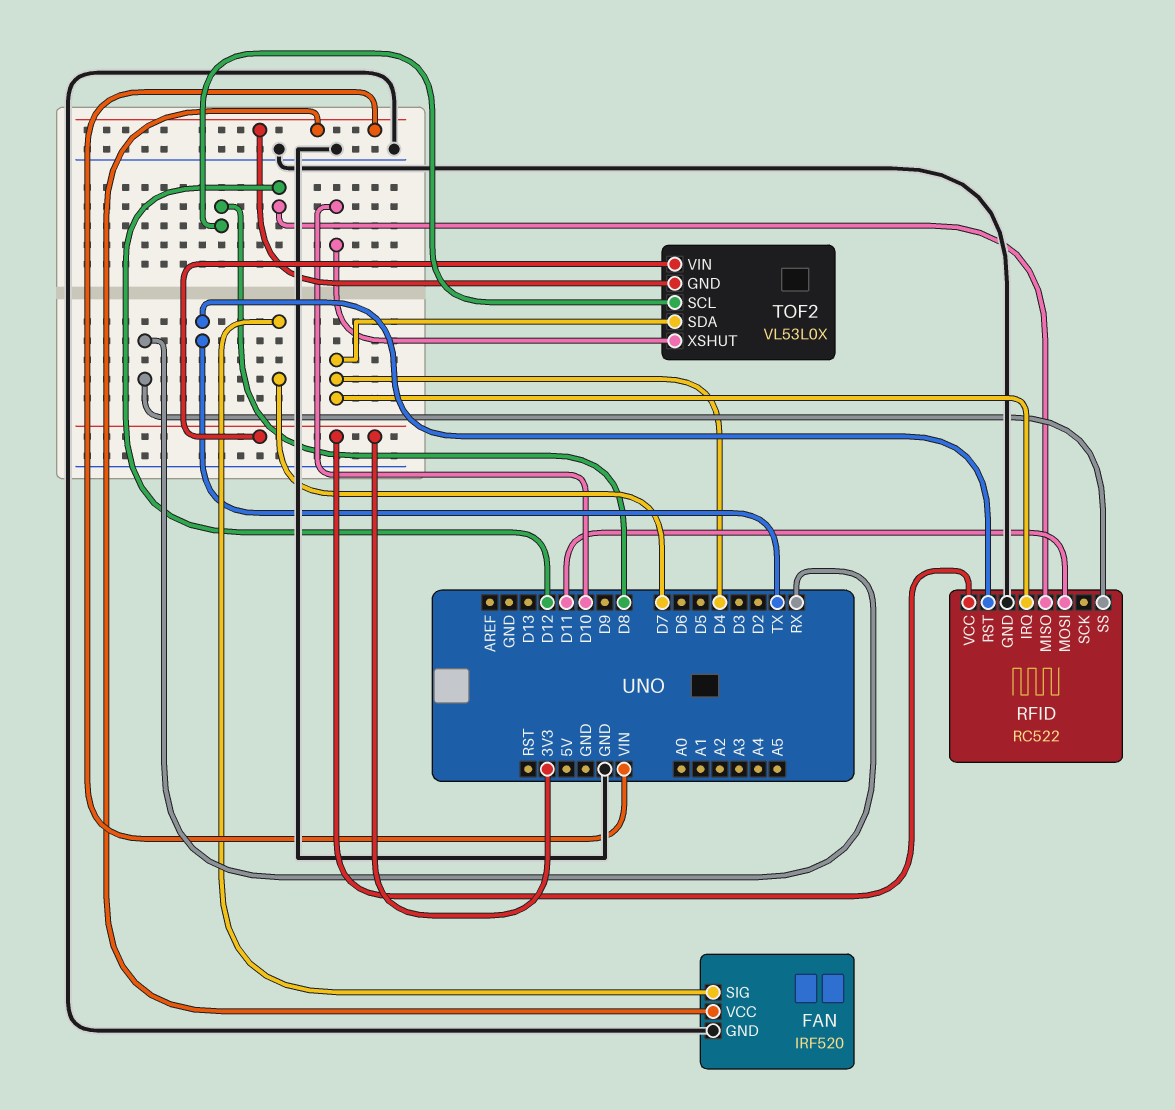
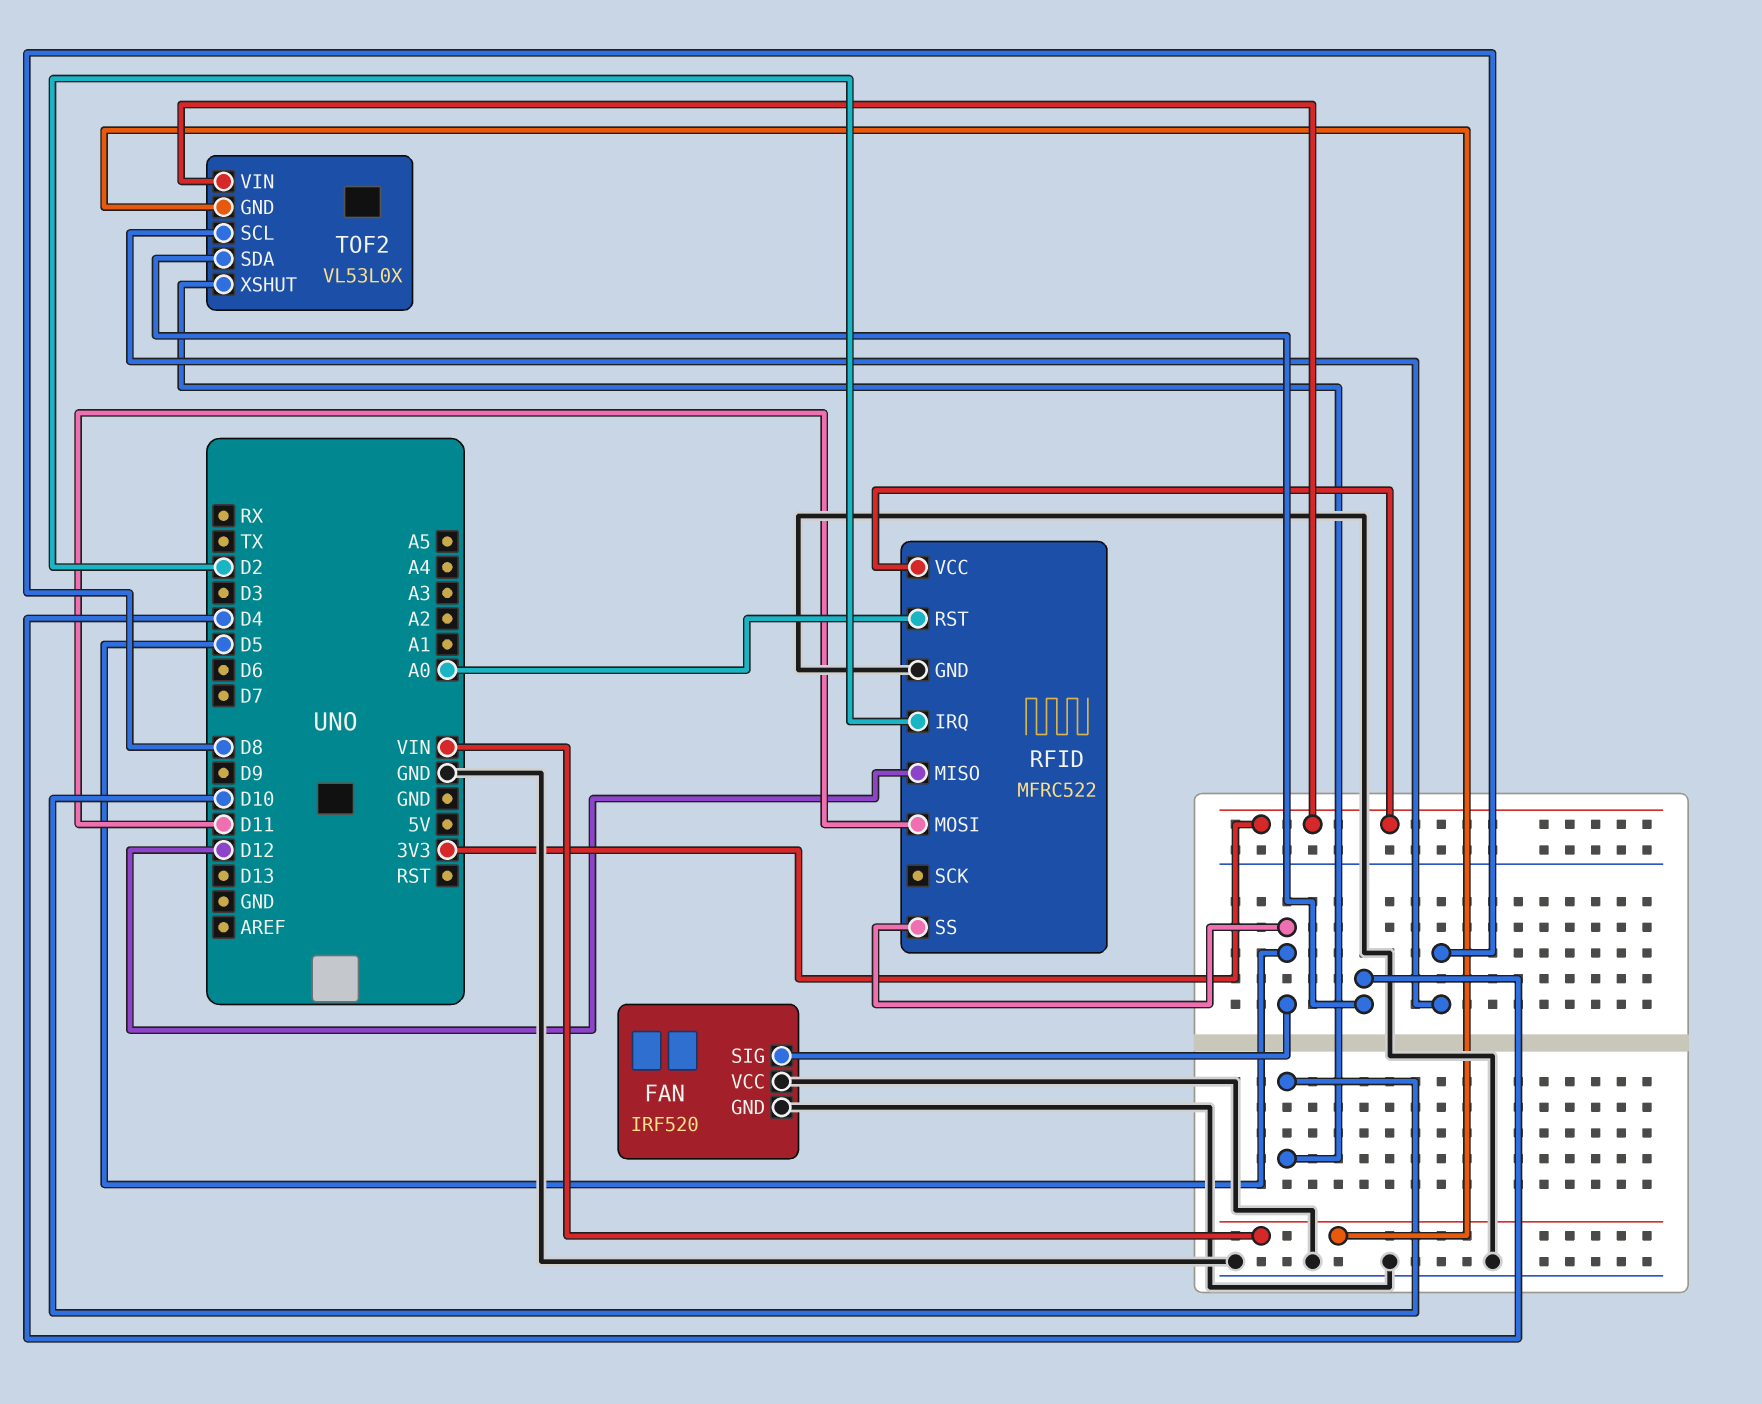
FAN pin SIG: D7 -> D5
FAN pin VCC: VIN -> GND
RFID: RC522 -> MFRC522
RFID pin IRQ: D4 -> D2
RFID pin RST: TX -> A0
RFID pin SS: RX -> D5

